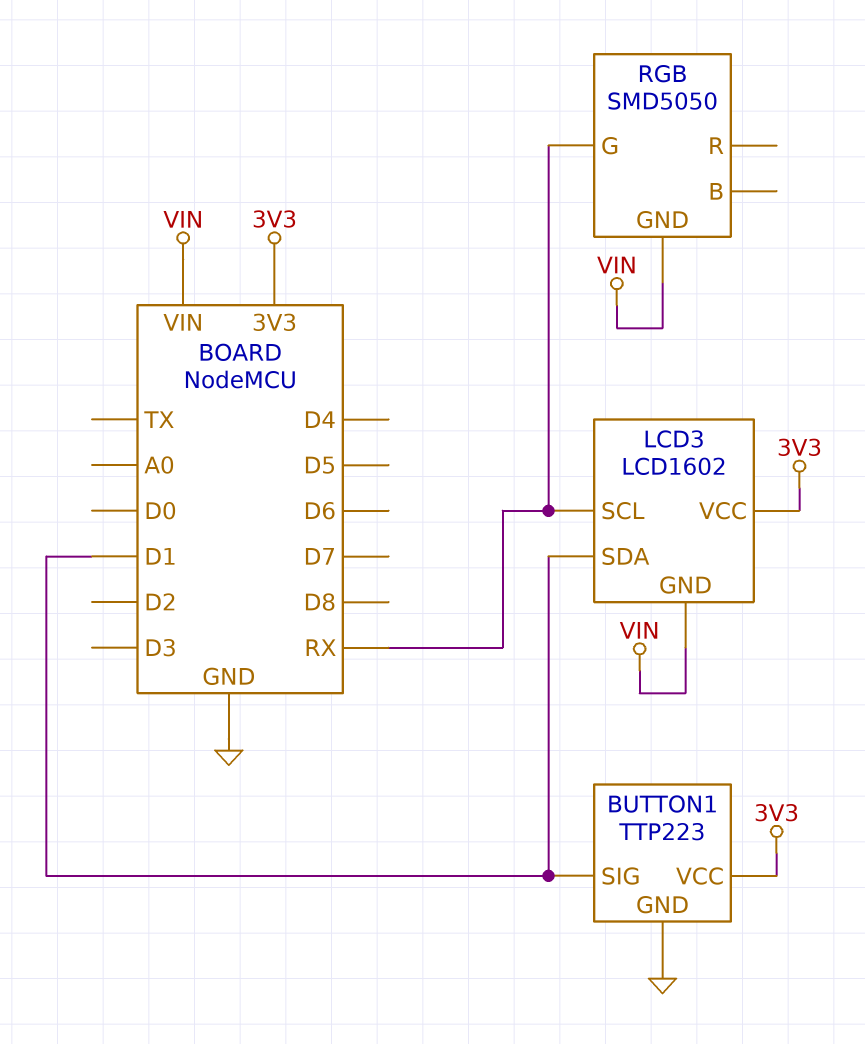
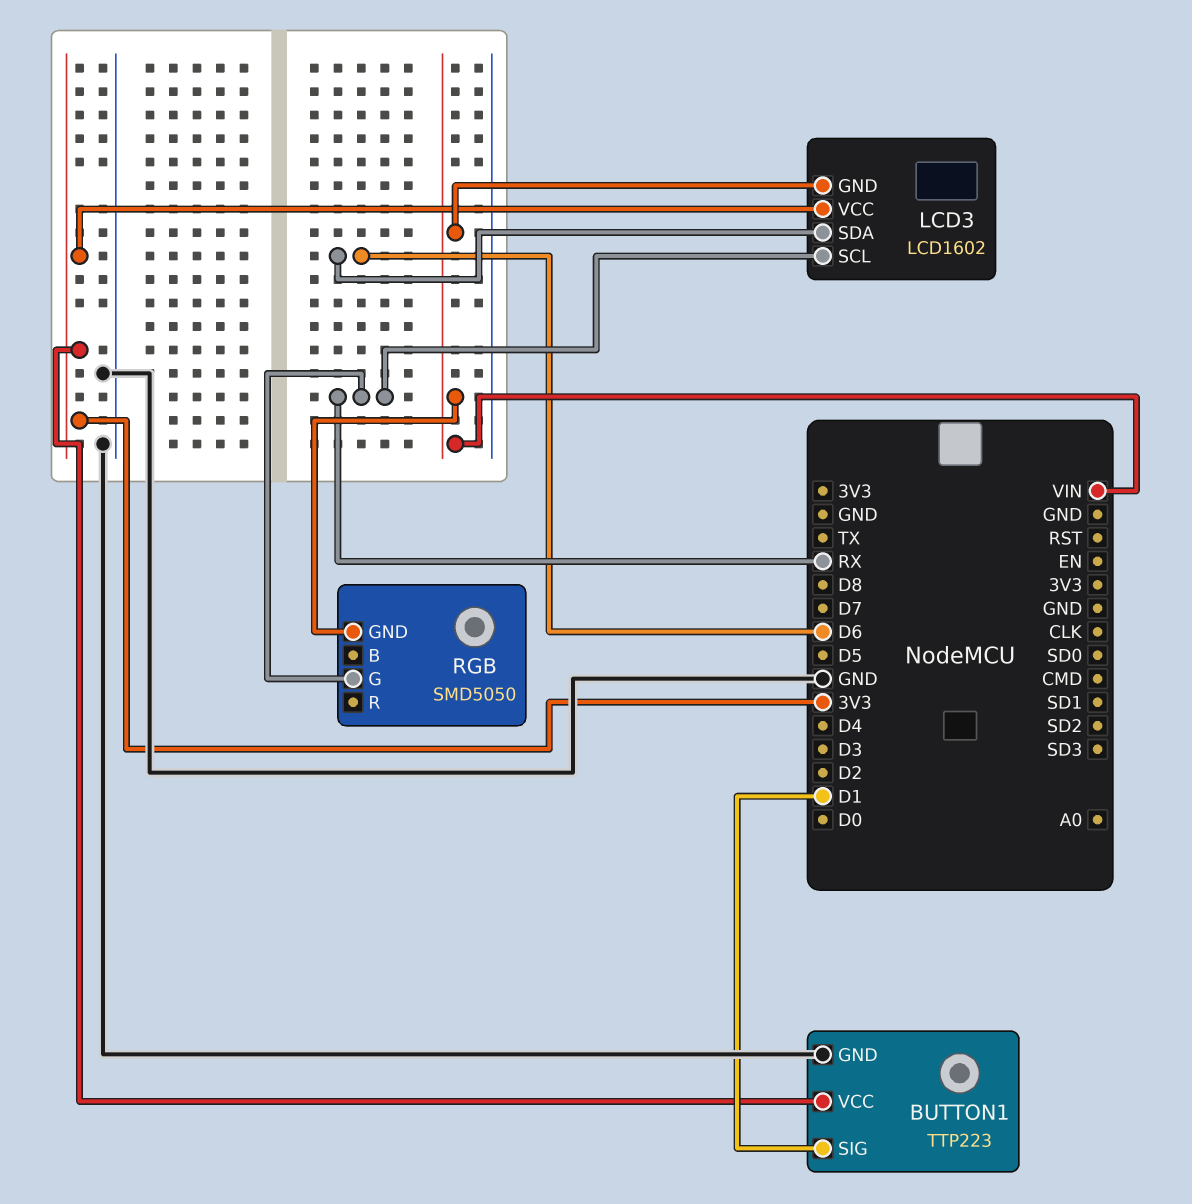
LCD3 pin SDA: D1 -> D6

